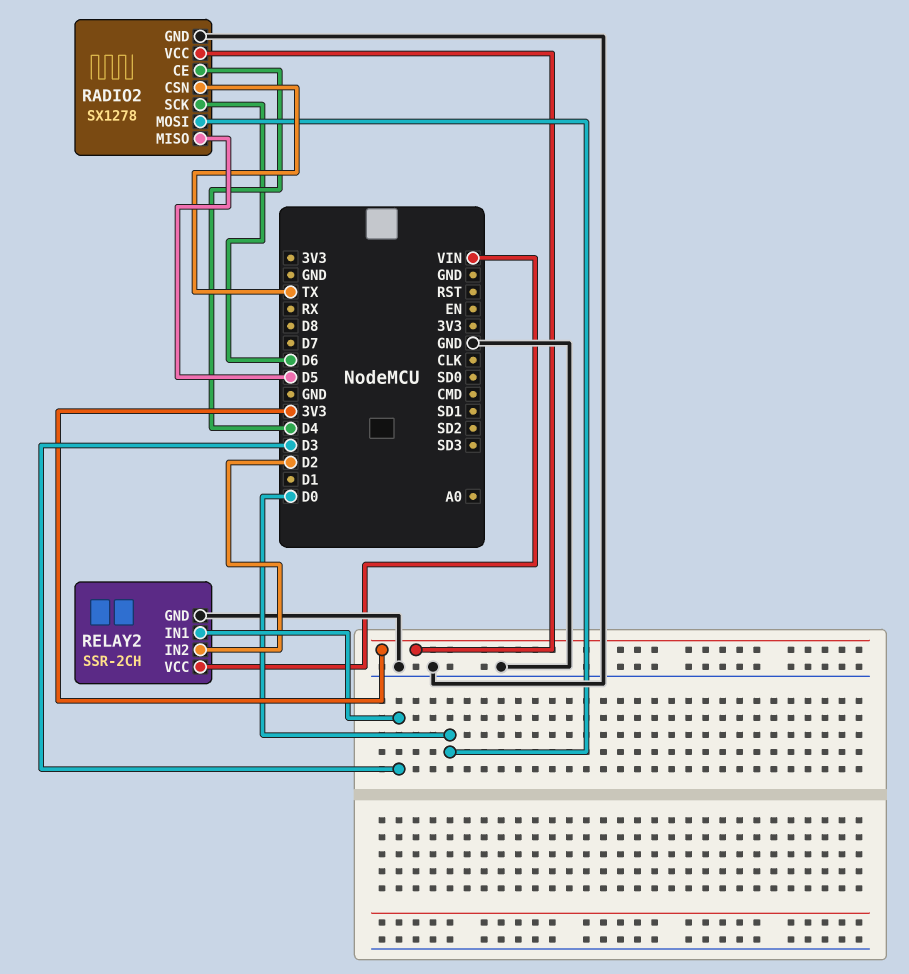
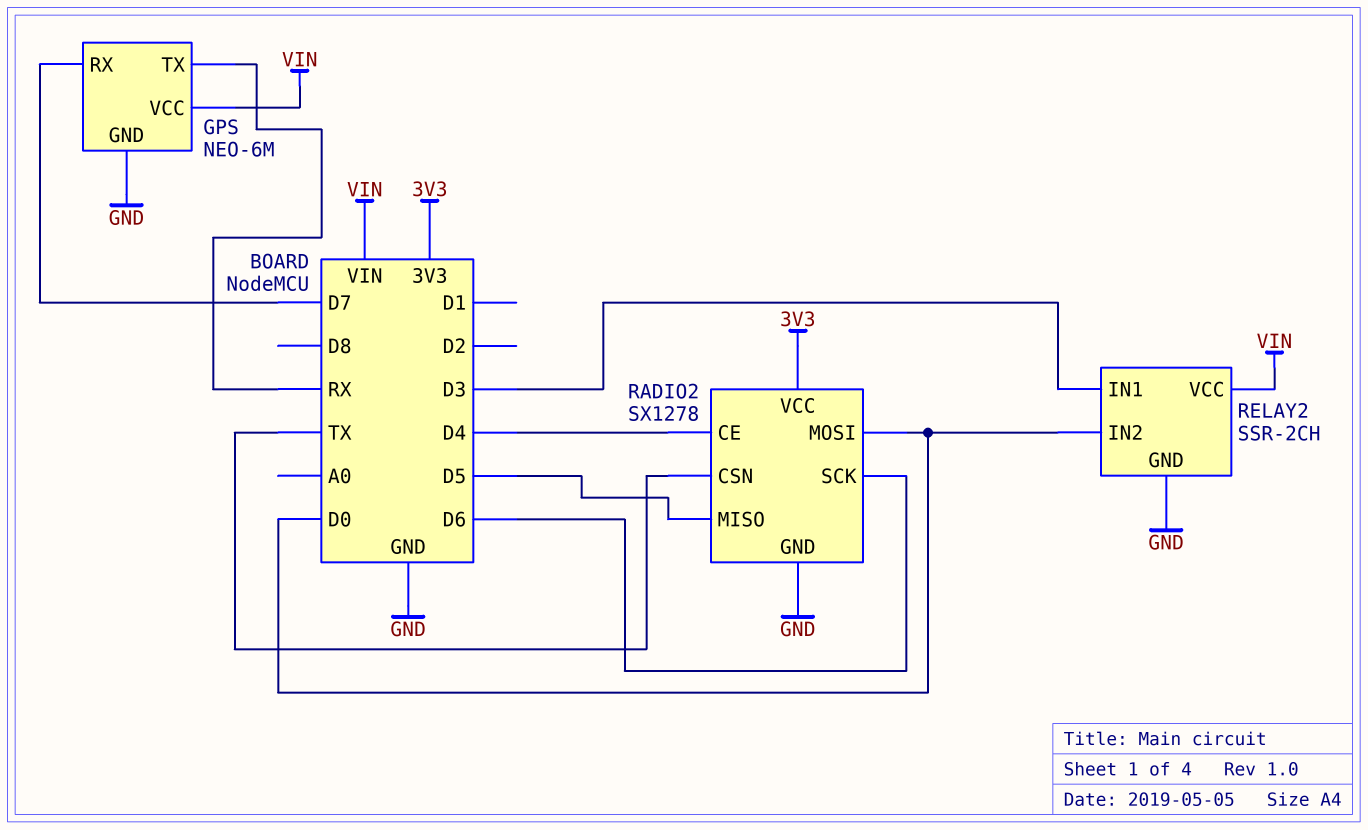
GPS: none -> NEO-6M
GPS pin GND: none -> GND
GPS pin RX: none -> D7
GPS pin TX: none -> RX
GPS pin VCC: none -> VIN
RELAY2 pin IN2: D2 -> D0

